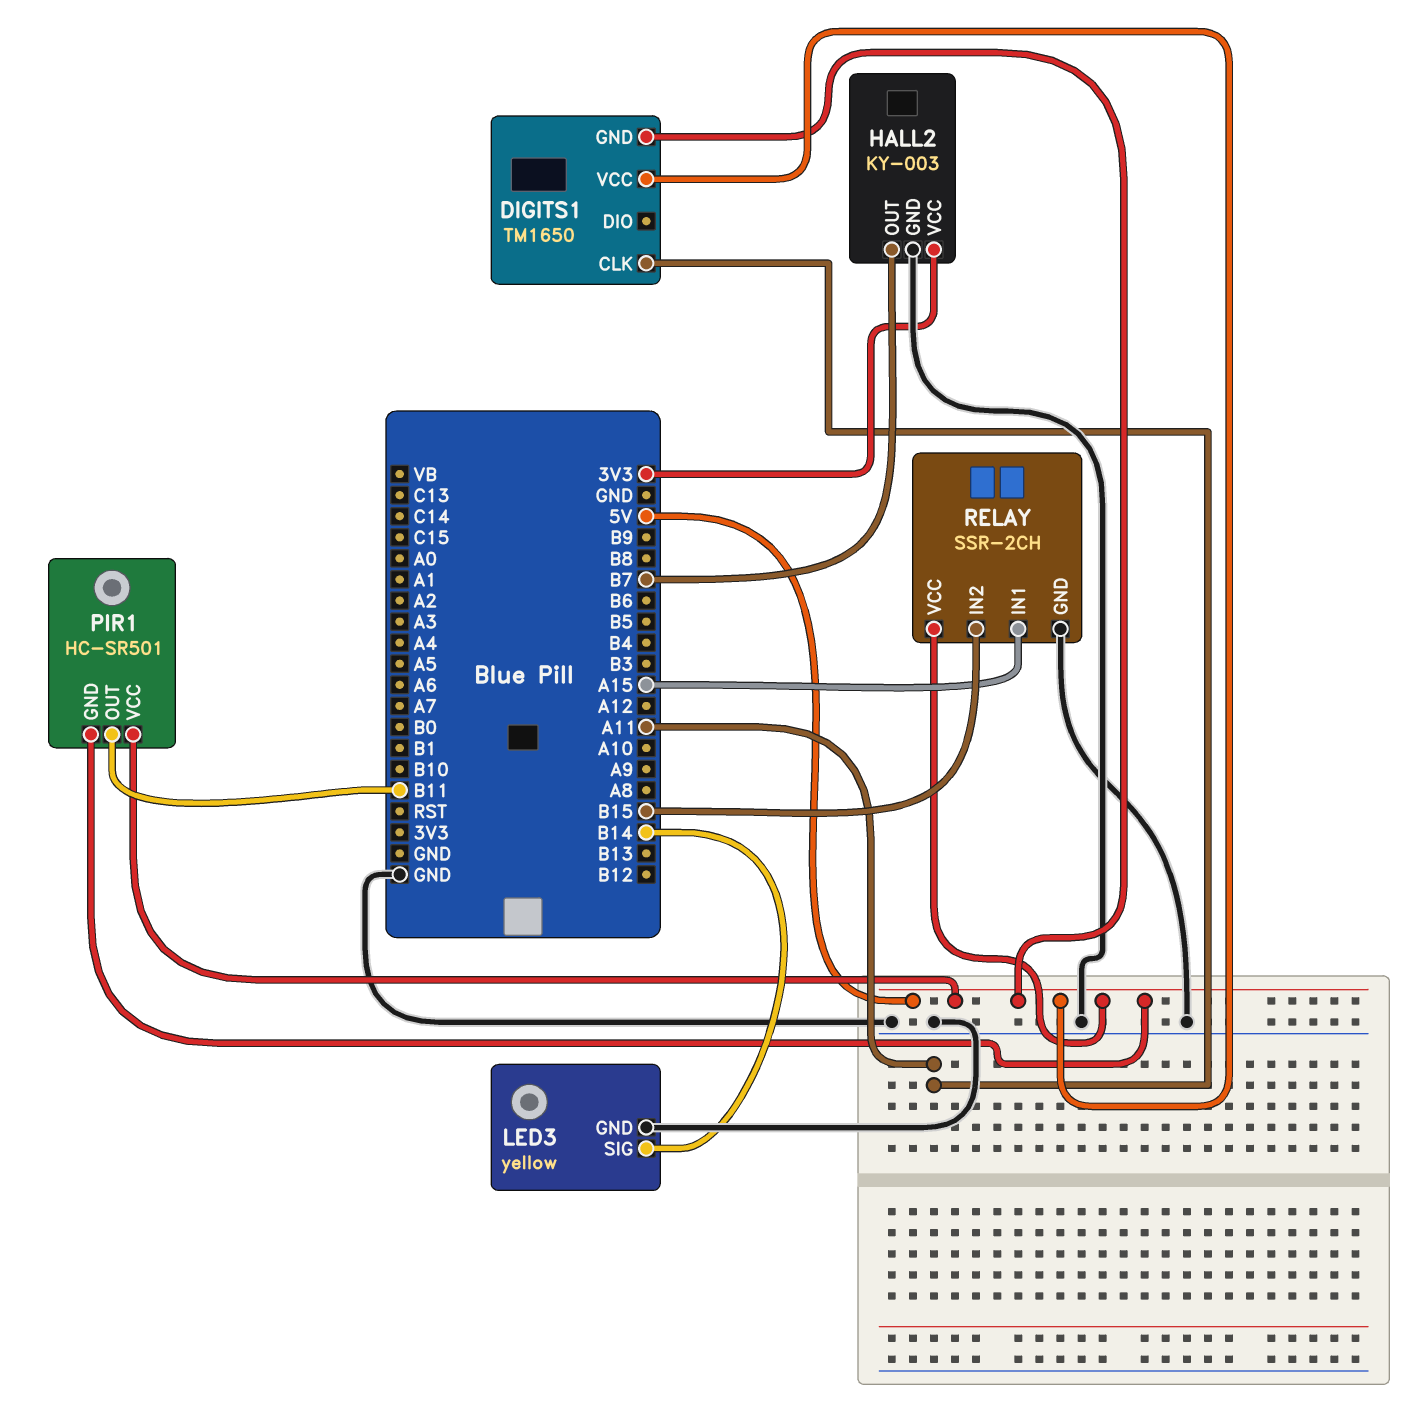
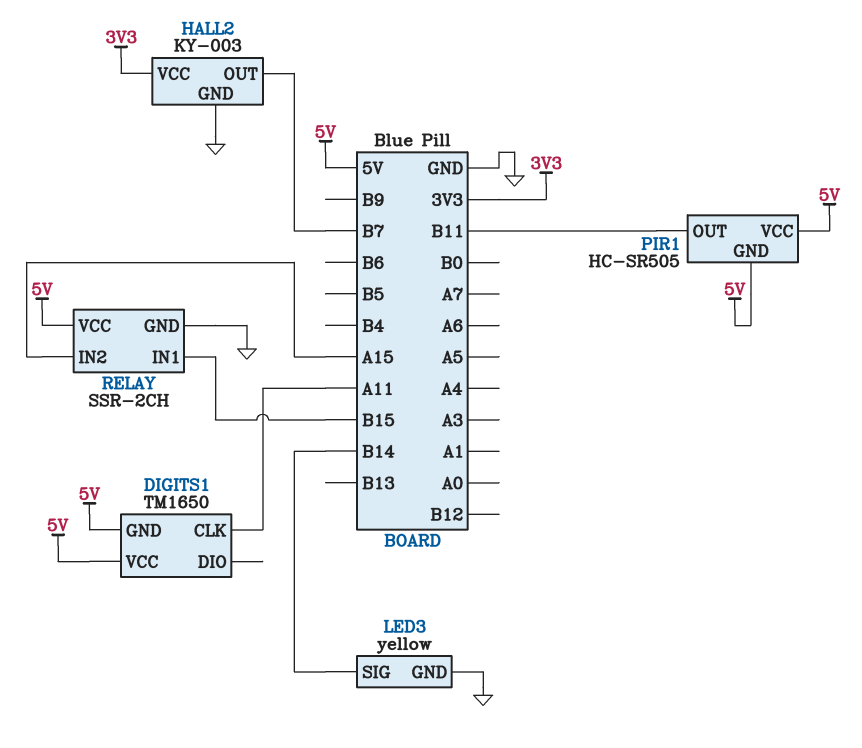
PIR1: HC-SR501 -> HC-SR505
RELAY pin IN1: A15 -> B15
RELAY pin IN2: B15 -> A15

